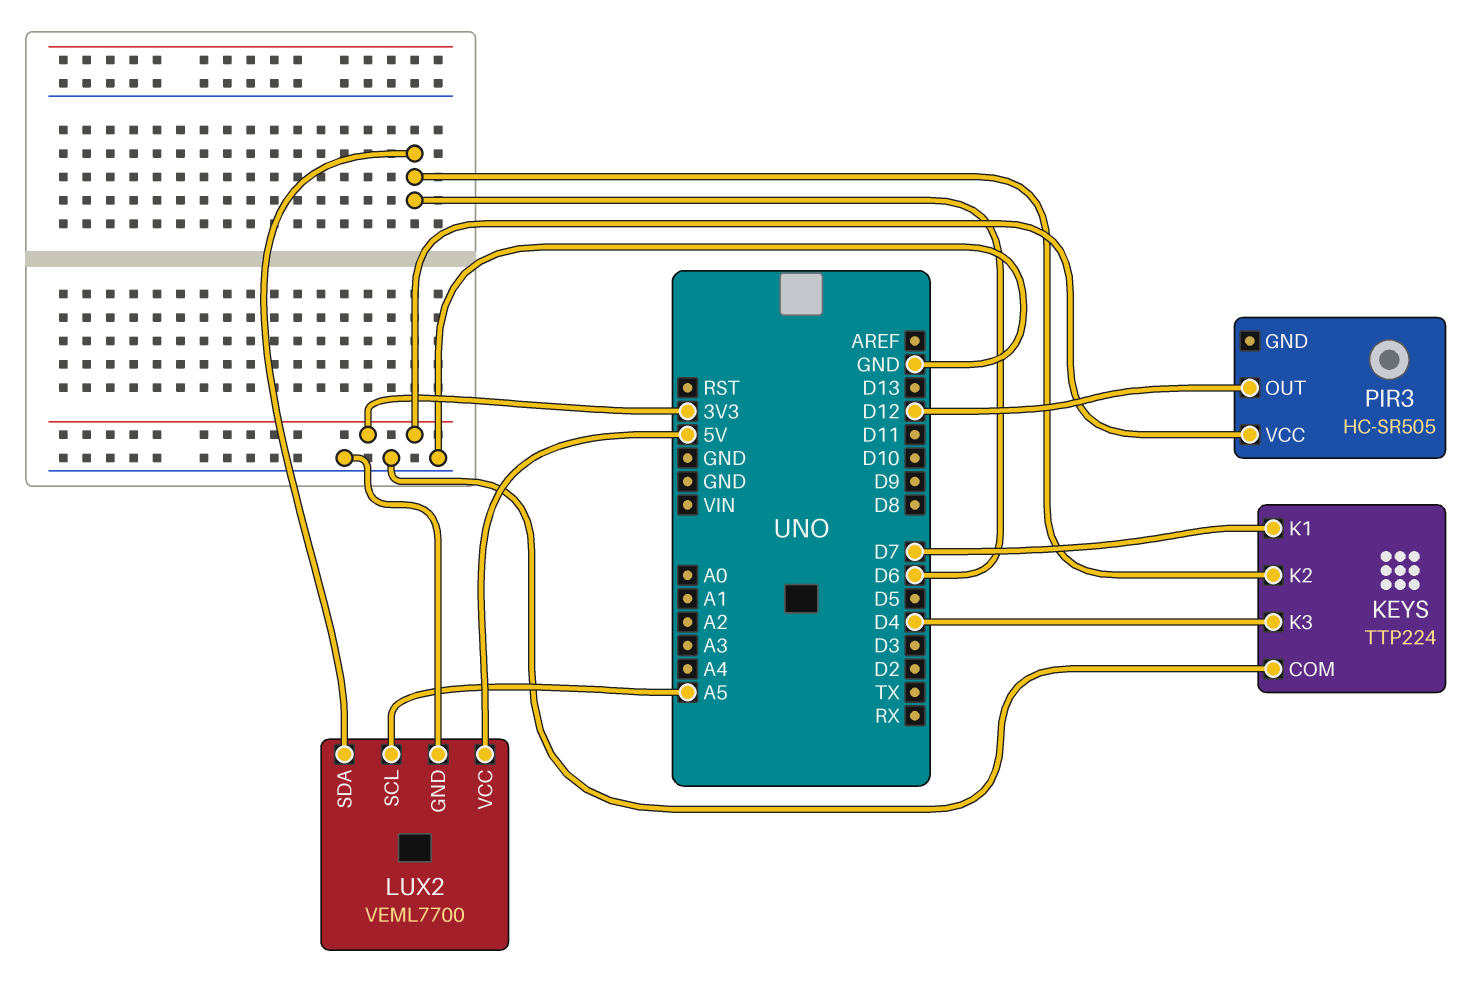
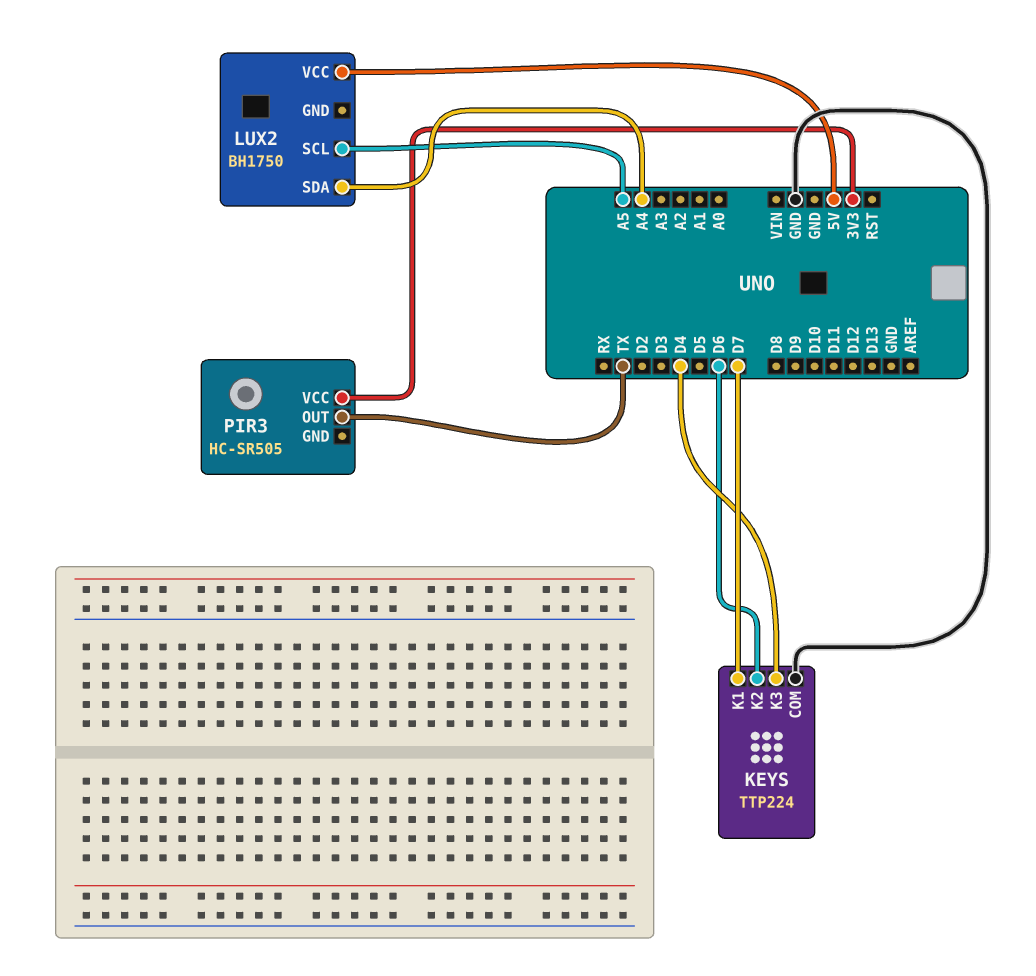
LUX2: VEML7700 -> BH1750
LUX2 pin GND: GND -> none
LUX2 pin SDA: D6 -> A4
PIR3 pin OUT: D12 -> TX

